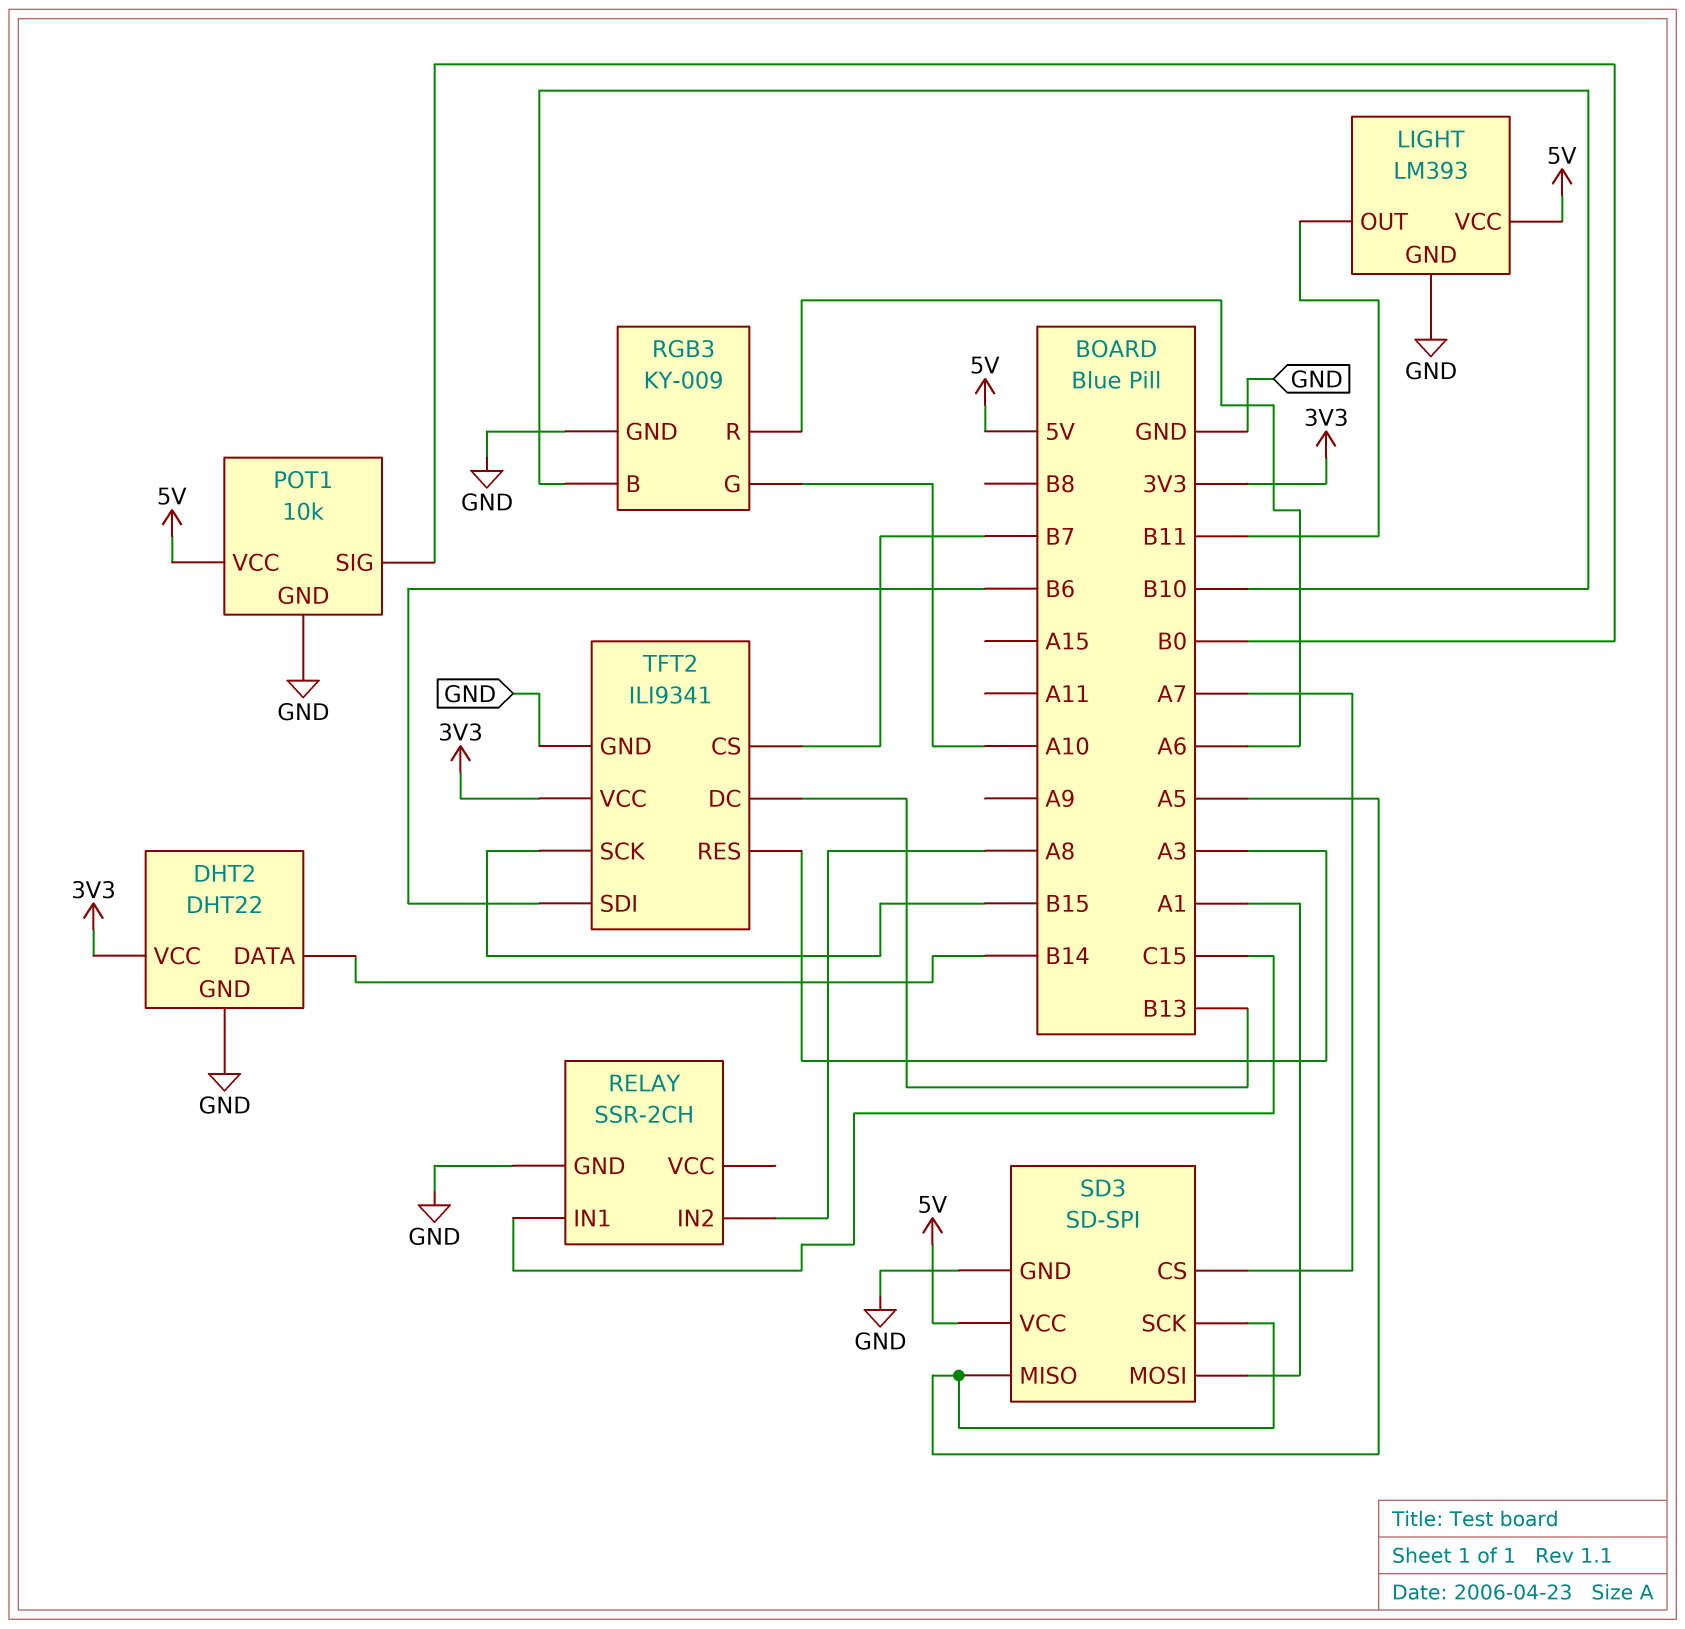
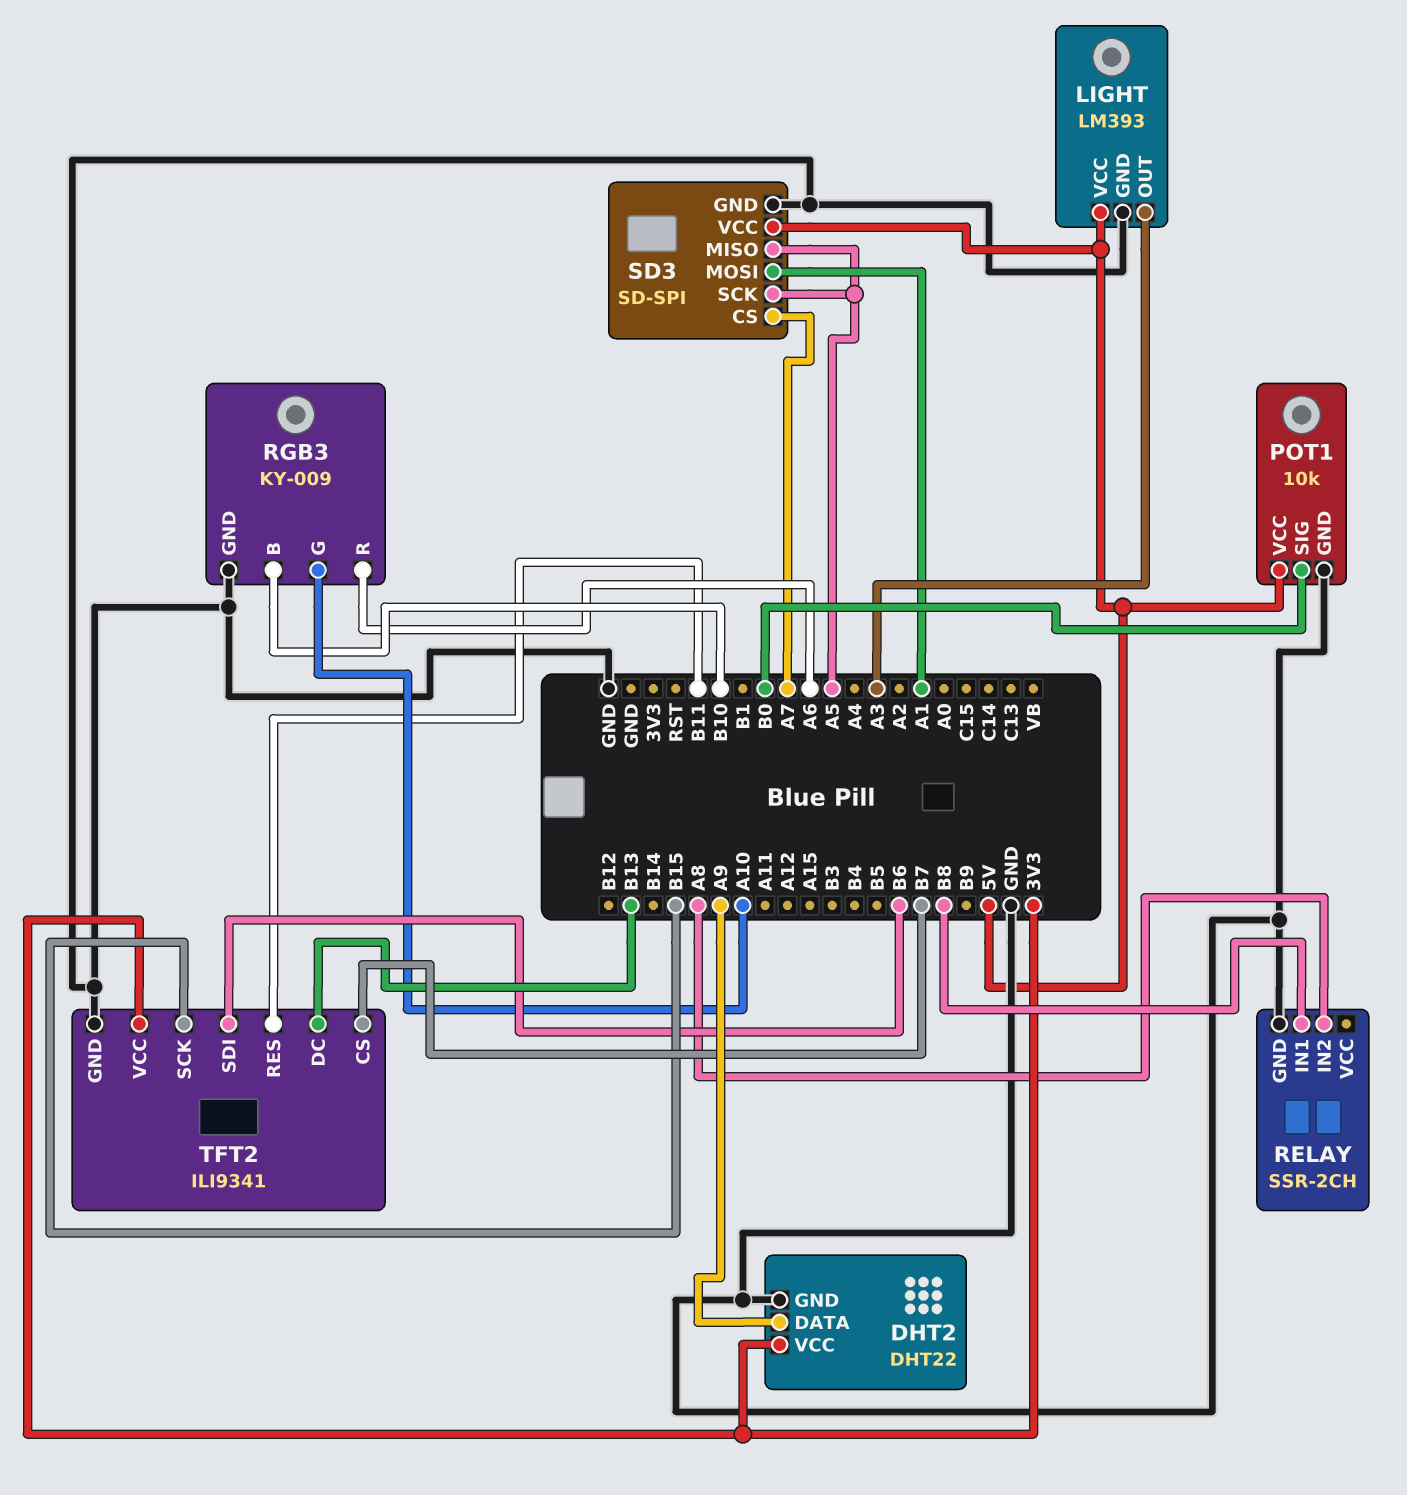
DHT2 pin DATA: B14 -> A9
LIGHT pin OUT: B11 -> A3
RELAY pin IN1: C15 -> B8
TFT2 pin RES: A3 -> B11

